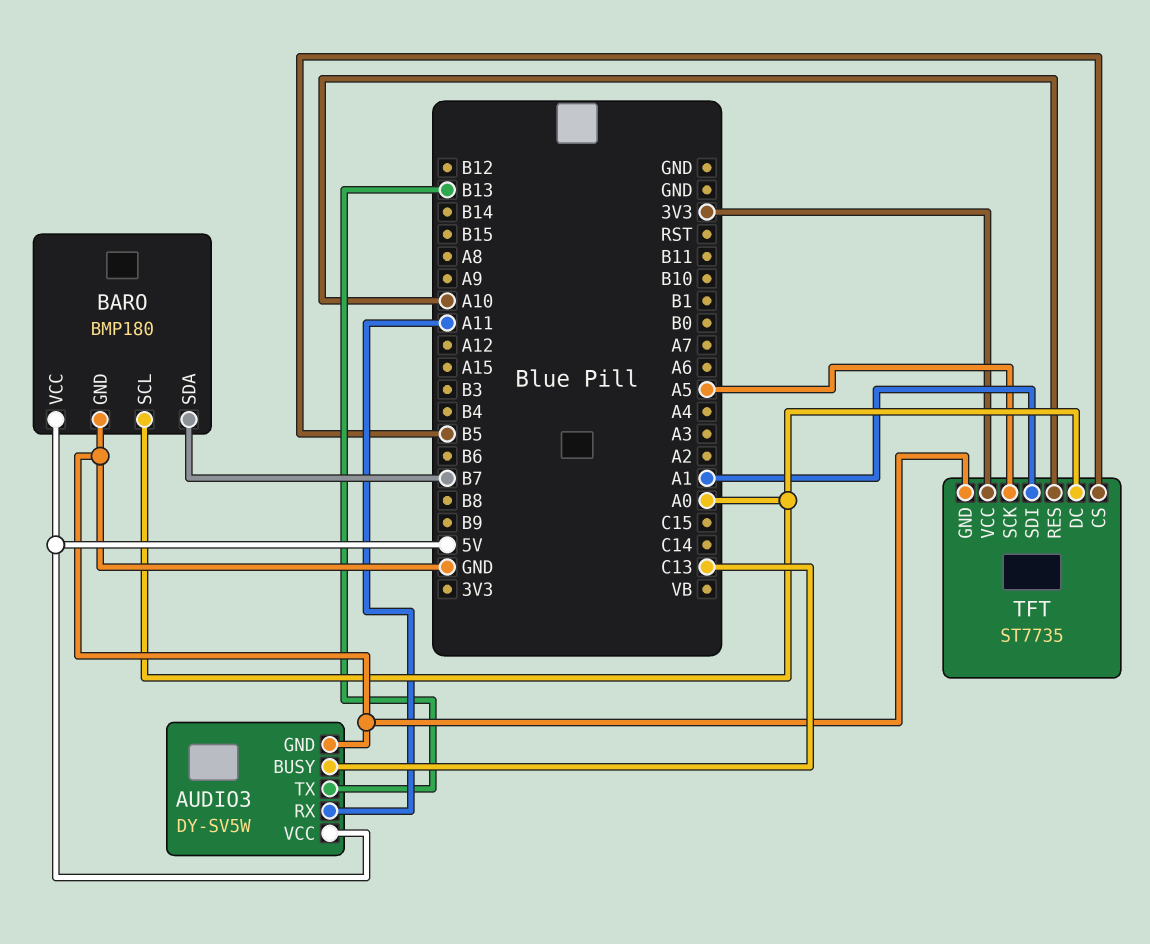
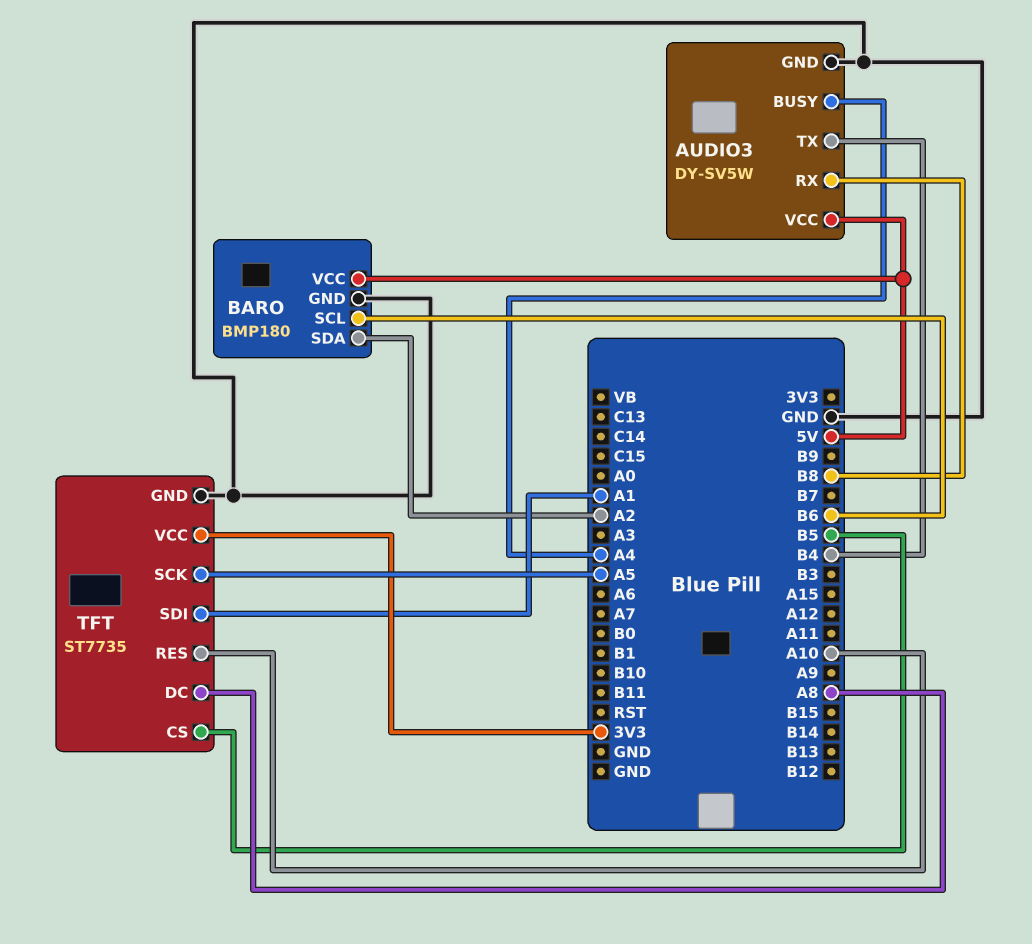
AUDIO3 pin BUSY: C13 -> A4
AUDIO3 pin RX: A11 -> B8
AUDIO3 pin TX: B13 -> B4
BARO pin SCL: A0 -> B6
BARO pin SDA: B7 -> A2
TFT pin DC: A0 -> A8

